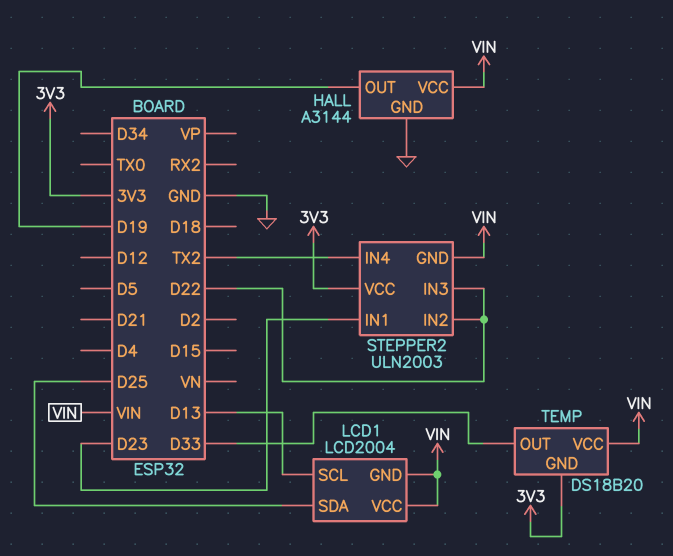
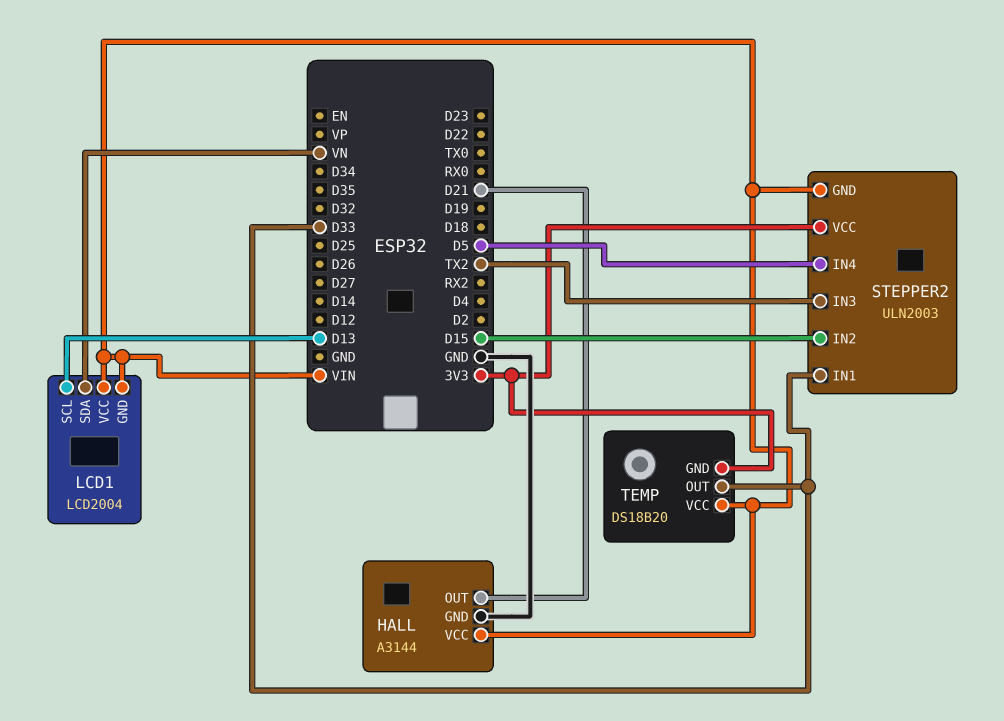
HALL pin OUT: D19 -> D21
LCD1 pin SDA: D25 -> VN
STEPPER2 pin IN1: D23 -> D33
STEPPER2 pin IN2: D22 -> D15
STEPPER2 pin IN3: D22 -> TX2
STEPPER2 pin IN4: TX2 -> D5

